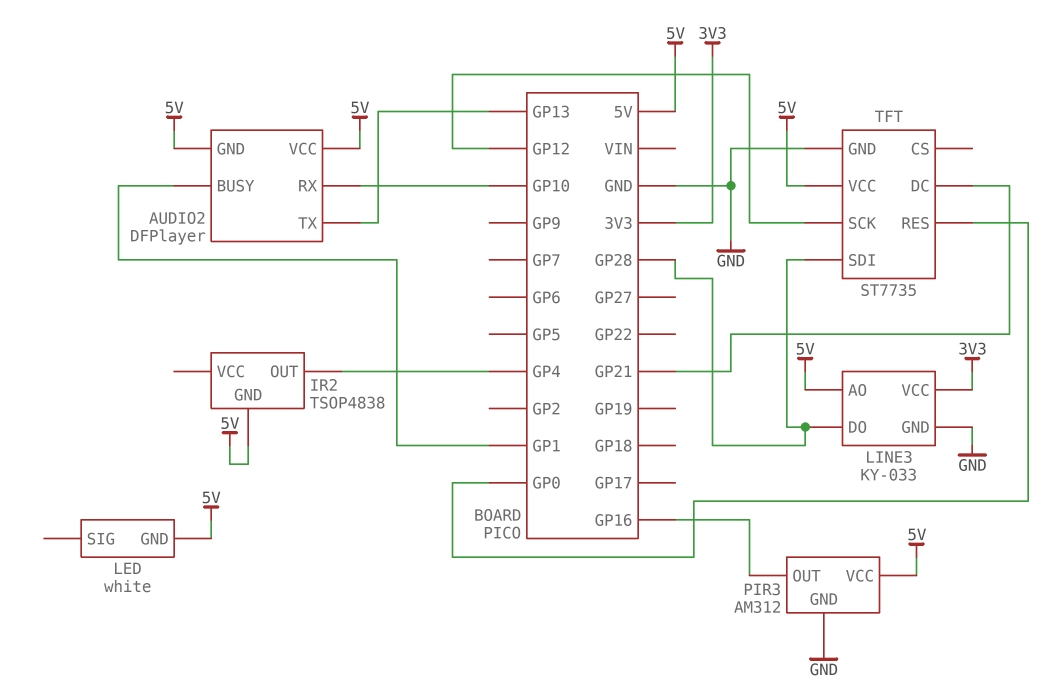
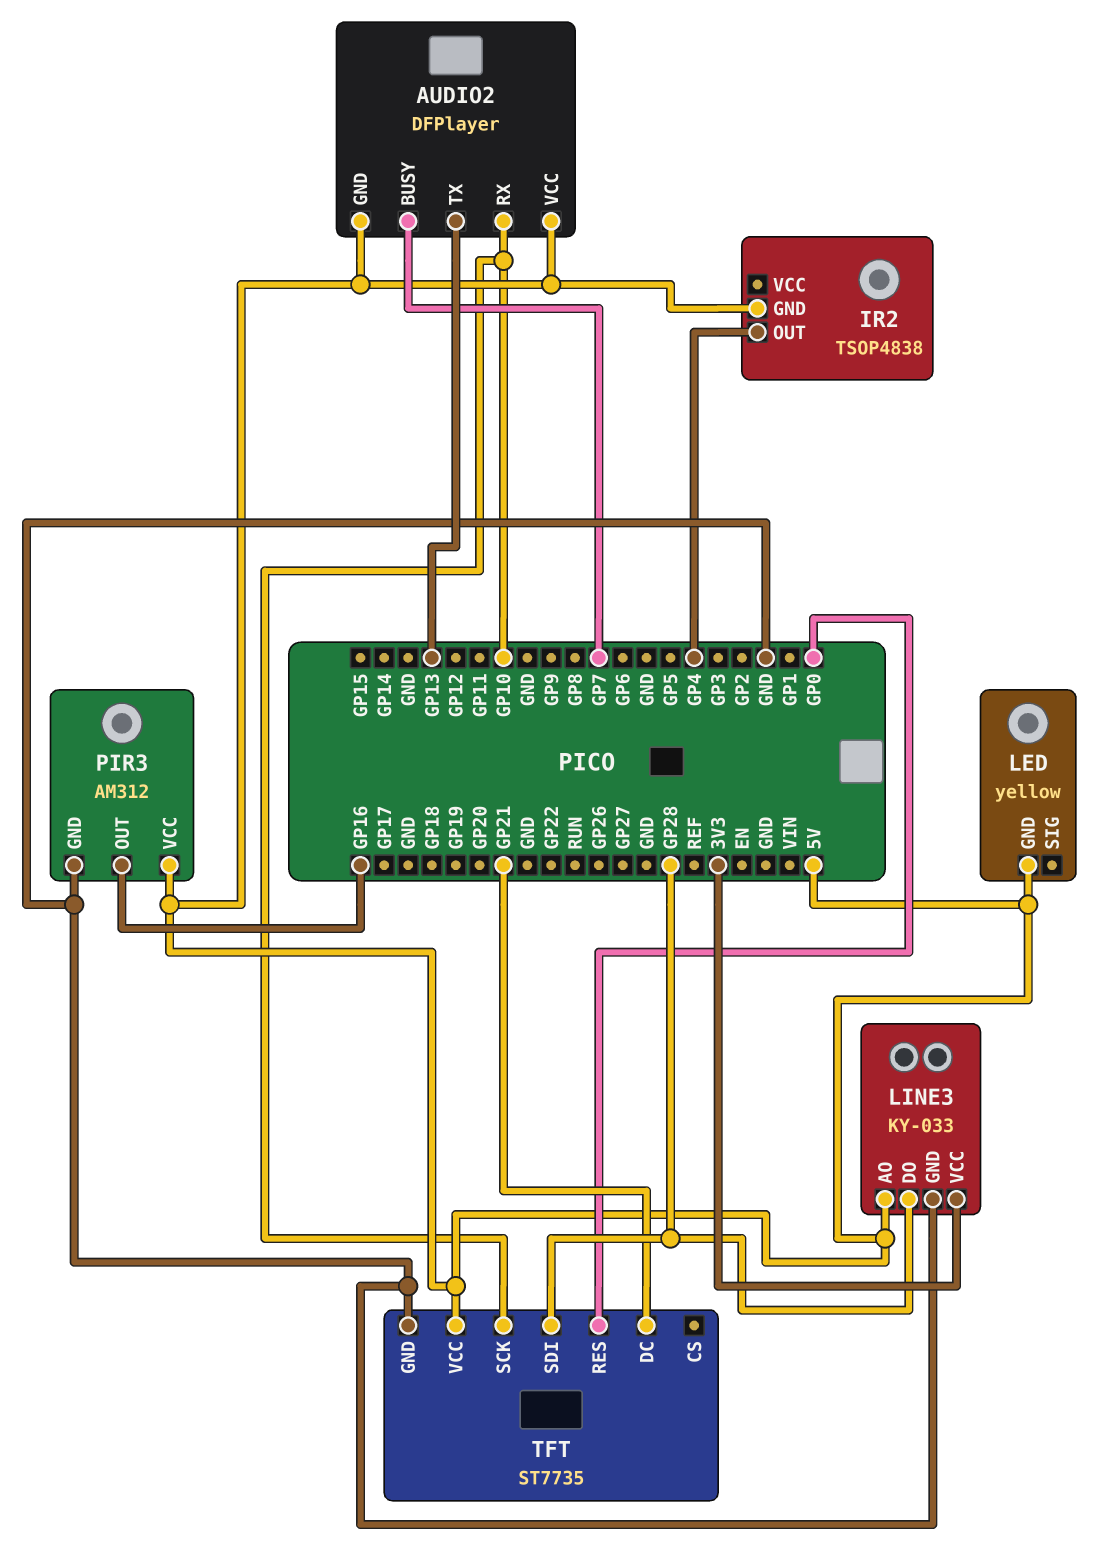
AUDIO2 pin BUSY: GP1 -> GP7
LED: white -> yellow
TFT pin SCK: GP12 -> GP10

